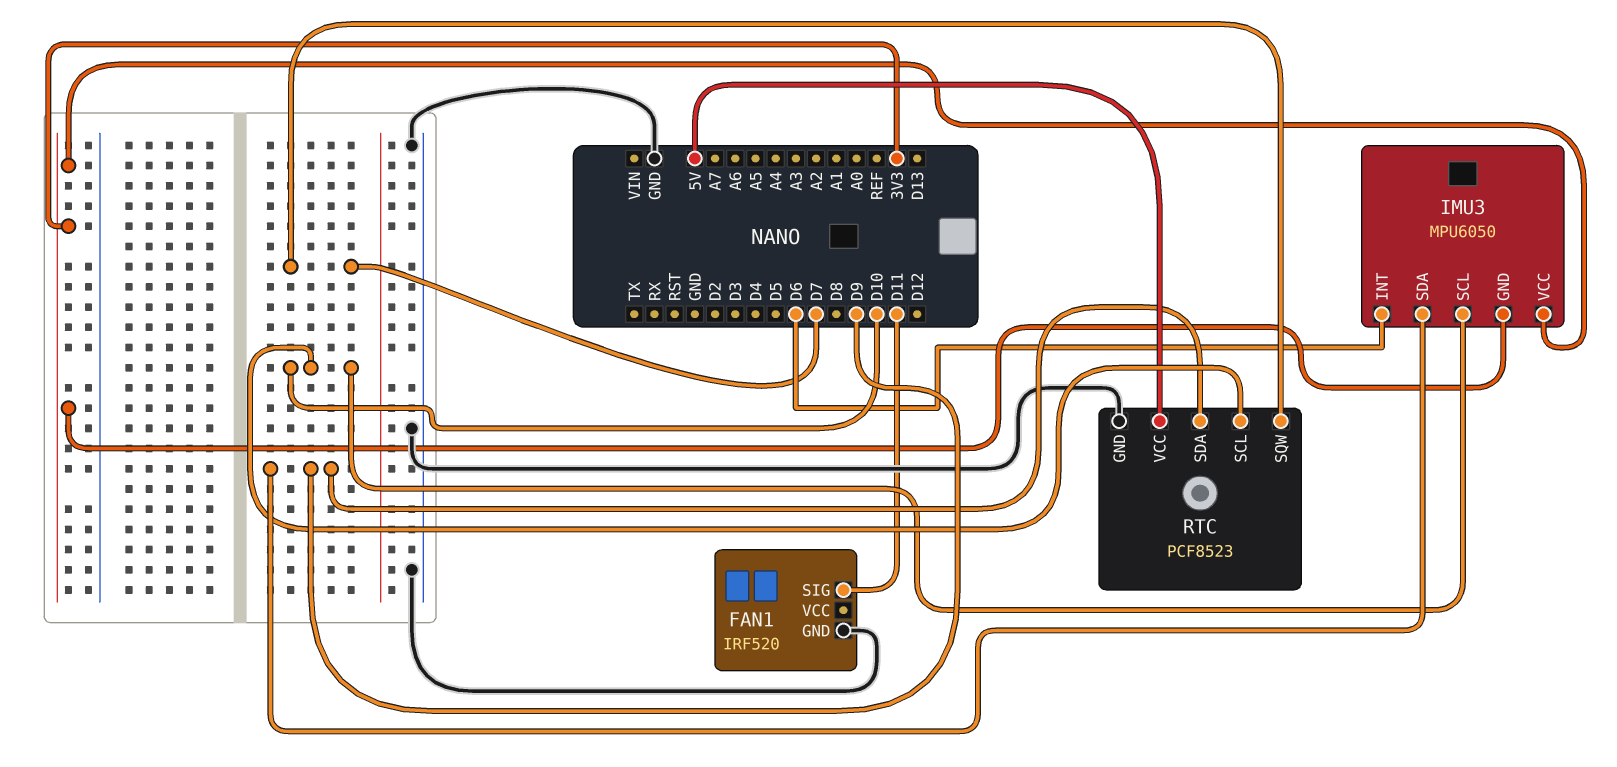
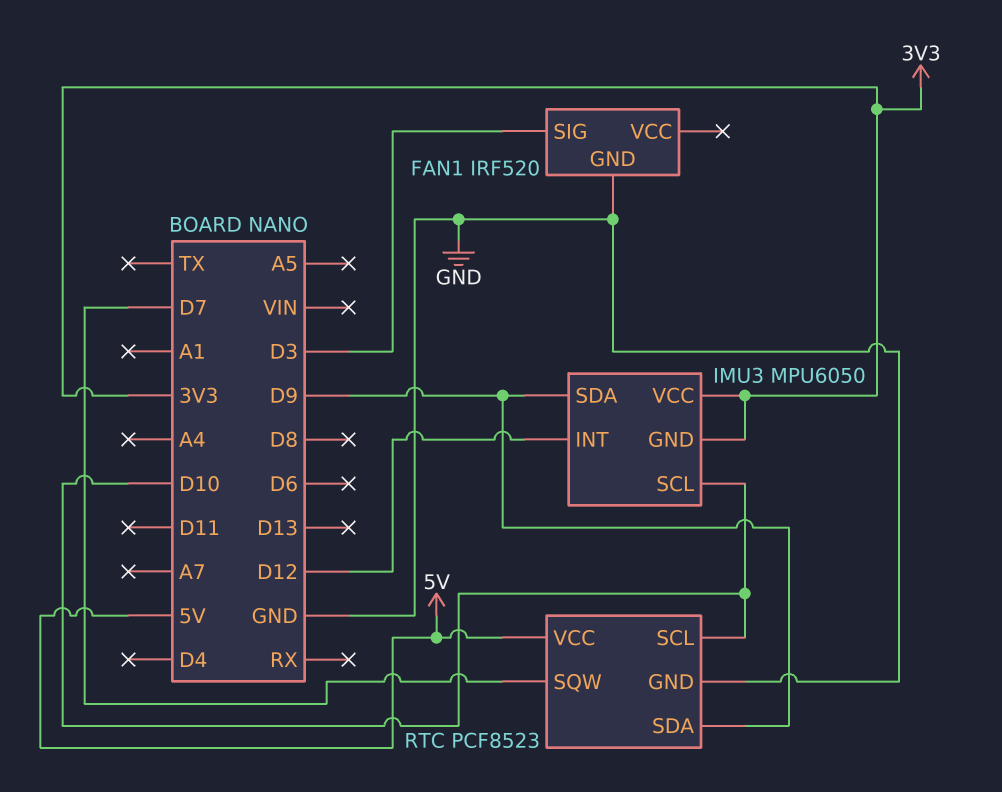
FAN1 pin SIG: D11 -> D3
IMU3 pin INT: D6 -> D12

